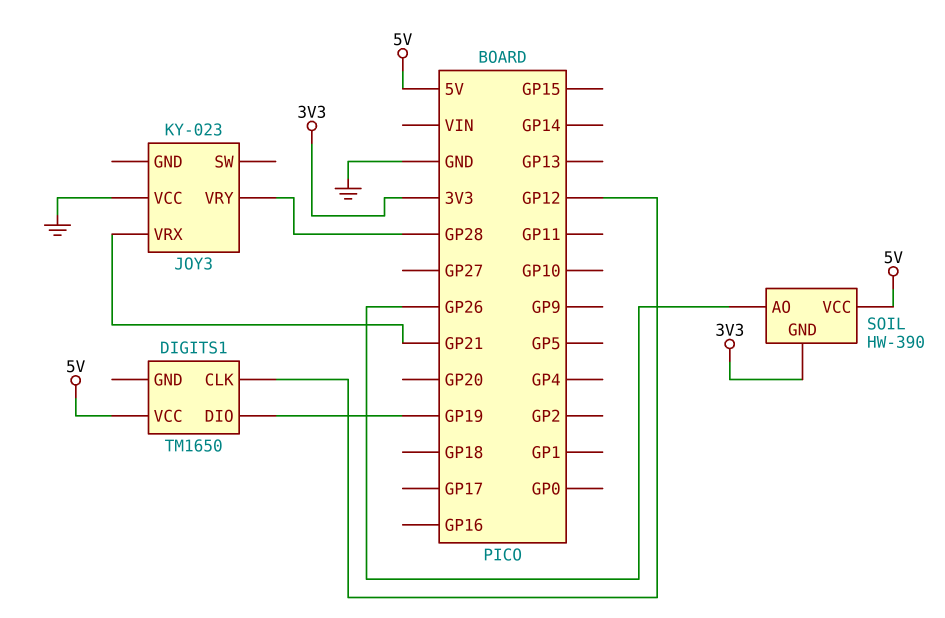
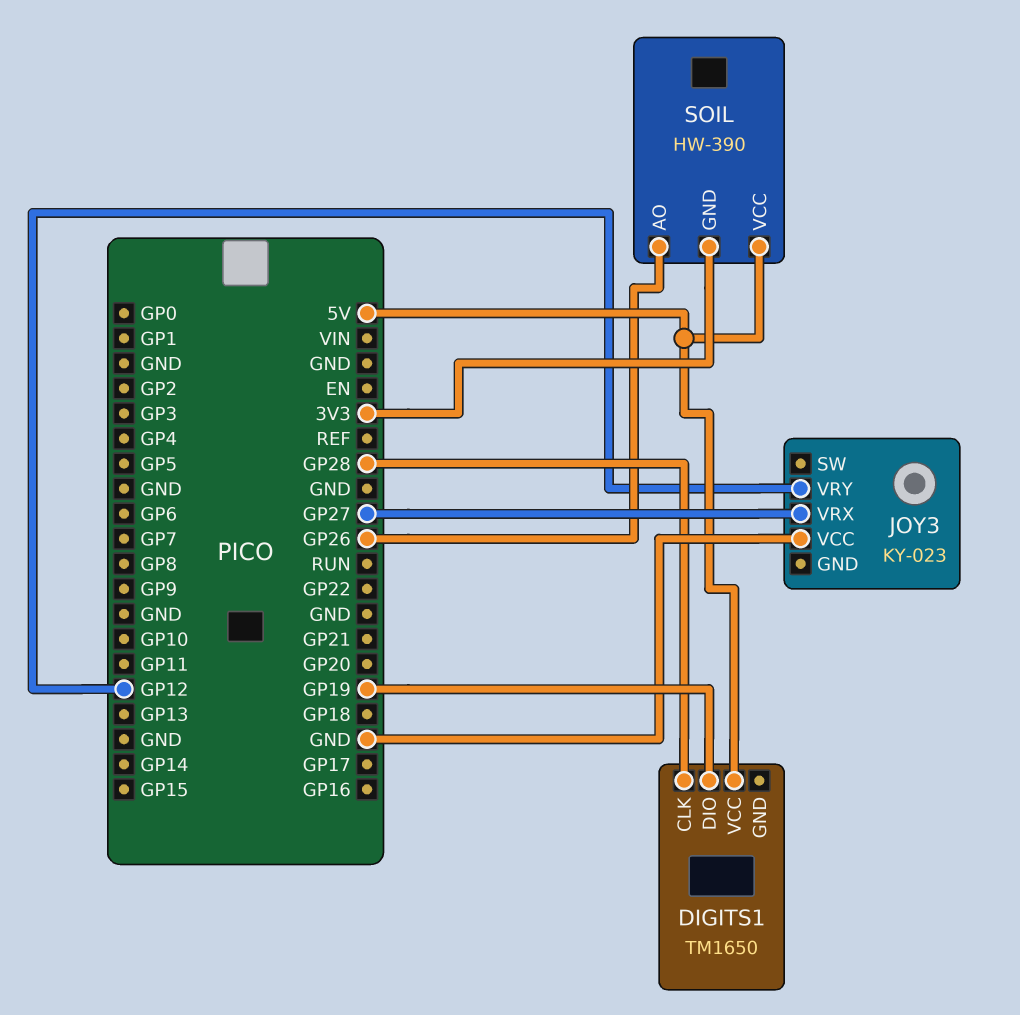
DIGITS1 pin CLK: GP12 -> GP28
JOY3 pin VRX: GP21 -> GP27
JOY3 pin VRY: GP28 -> GP12

